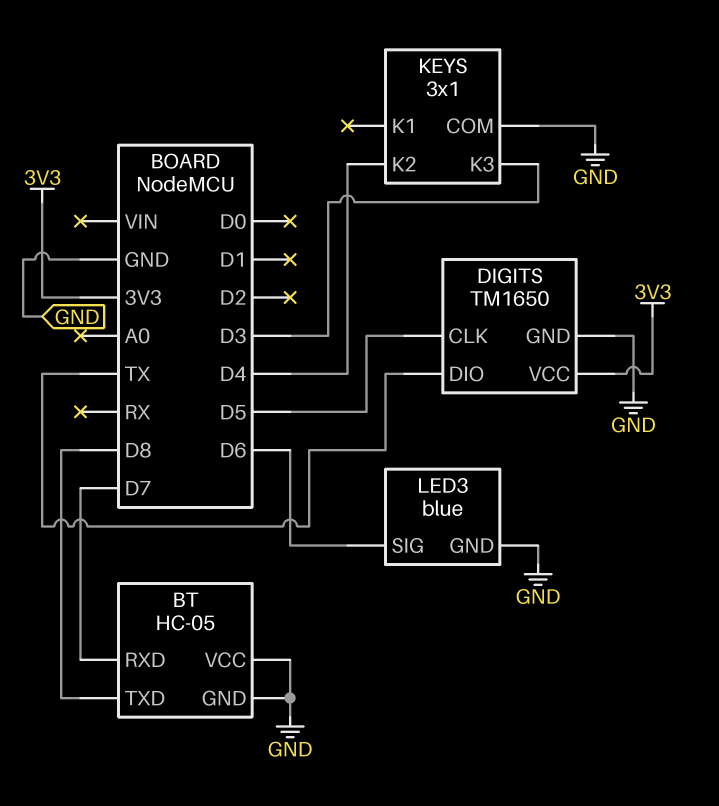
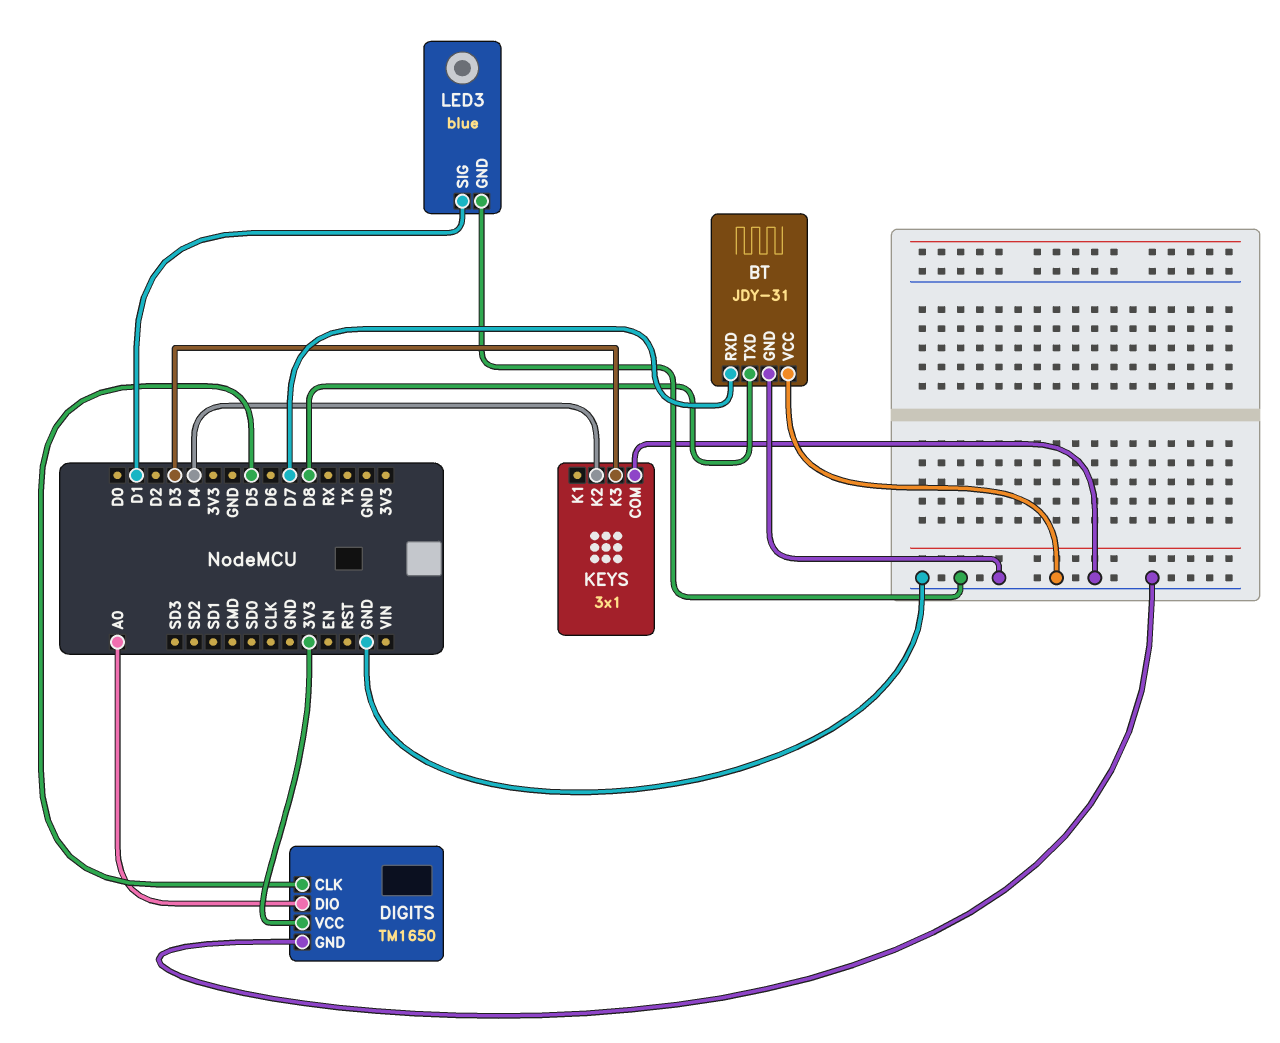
BT: HC-05 -> JDY-31
DIGITS pin DIO: TX -> A0
LED3 pin SIG: D6 -> D1

